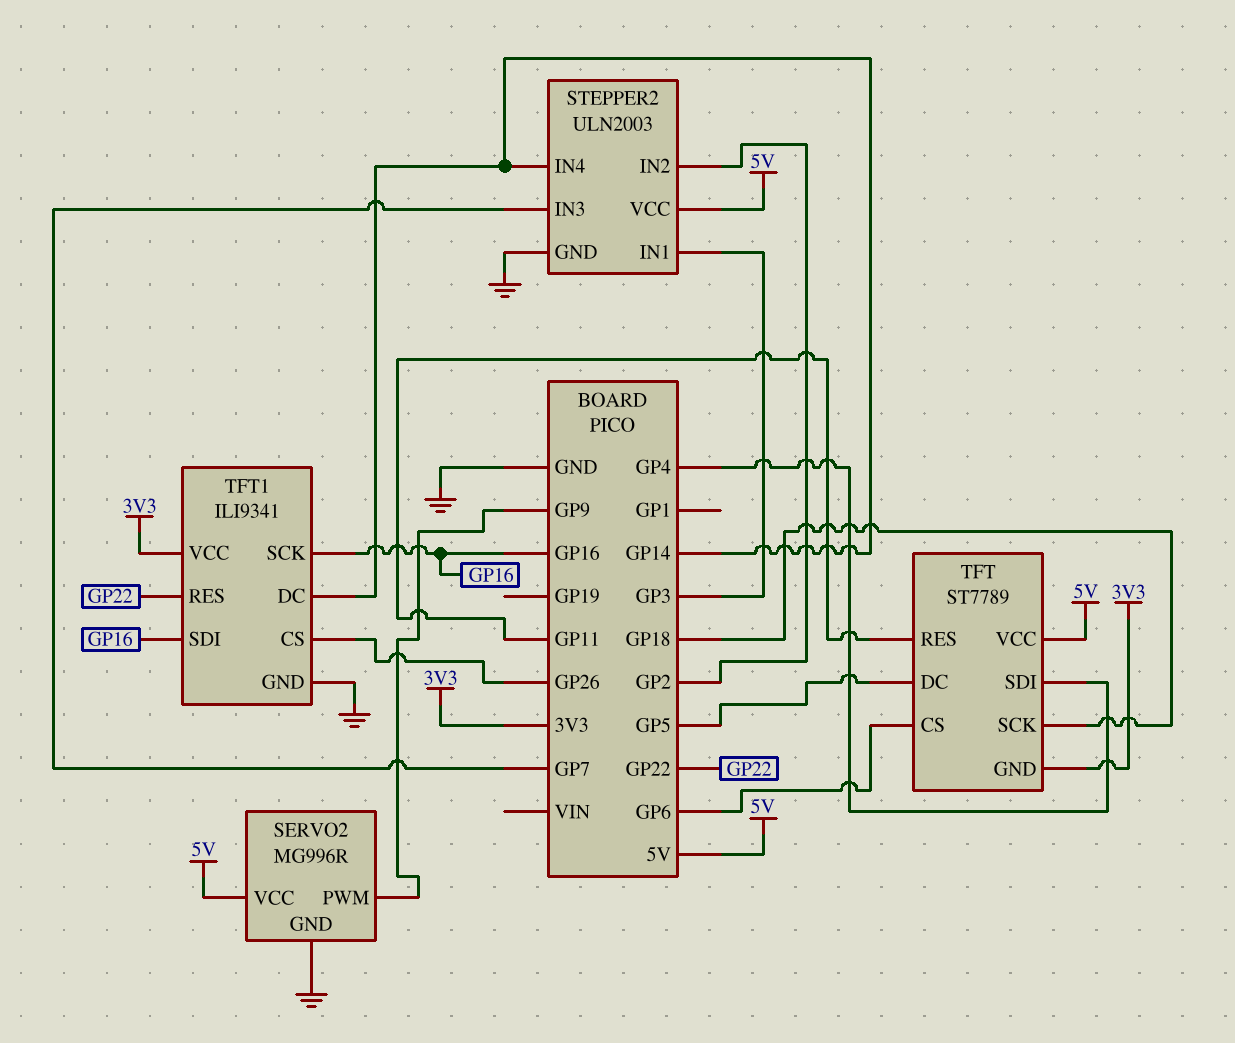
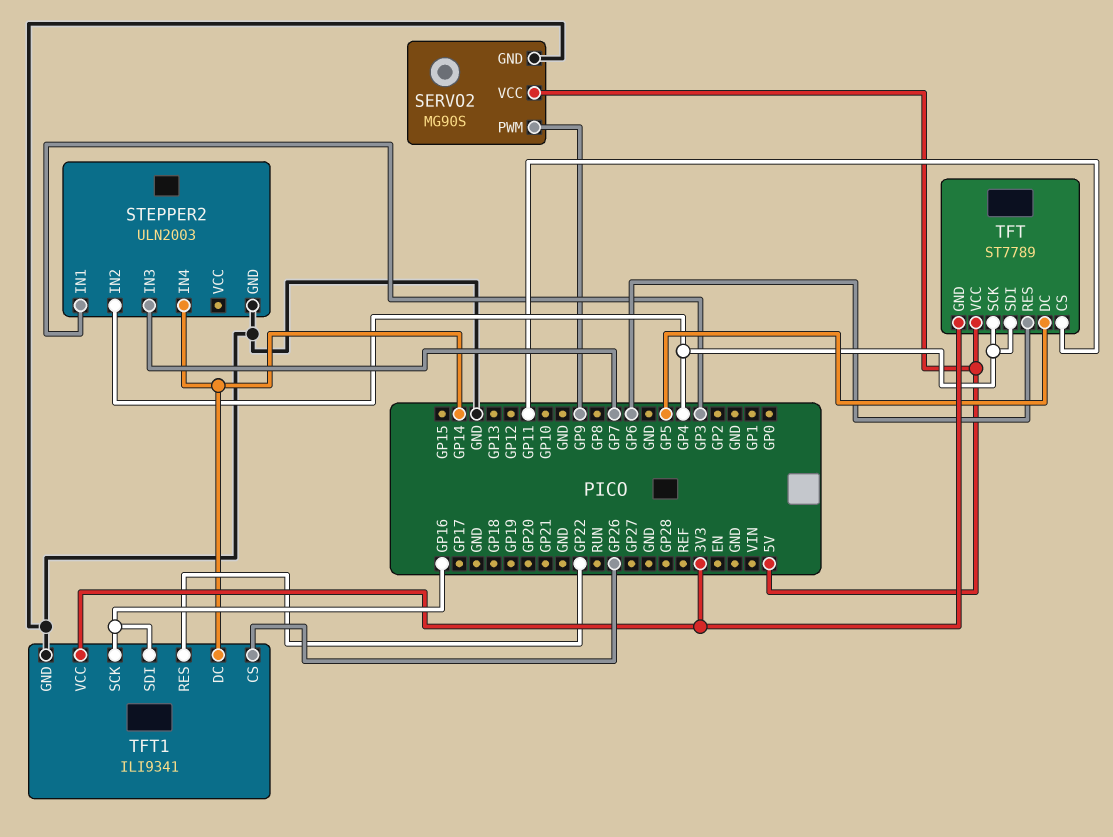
SERVO2: MG996R -> MG90S
STEPPER2 pin IN2: GP2 -> GP4
STEPPER2 pin VCC: 5V -> none
TFT pin CS: GP6 -> GP11
TFT pin RES: GP11 -> GP6
TFT pin SCK: GP18 -> GP4

